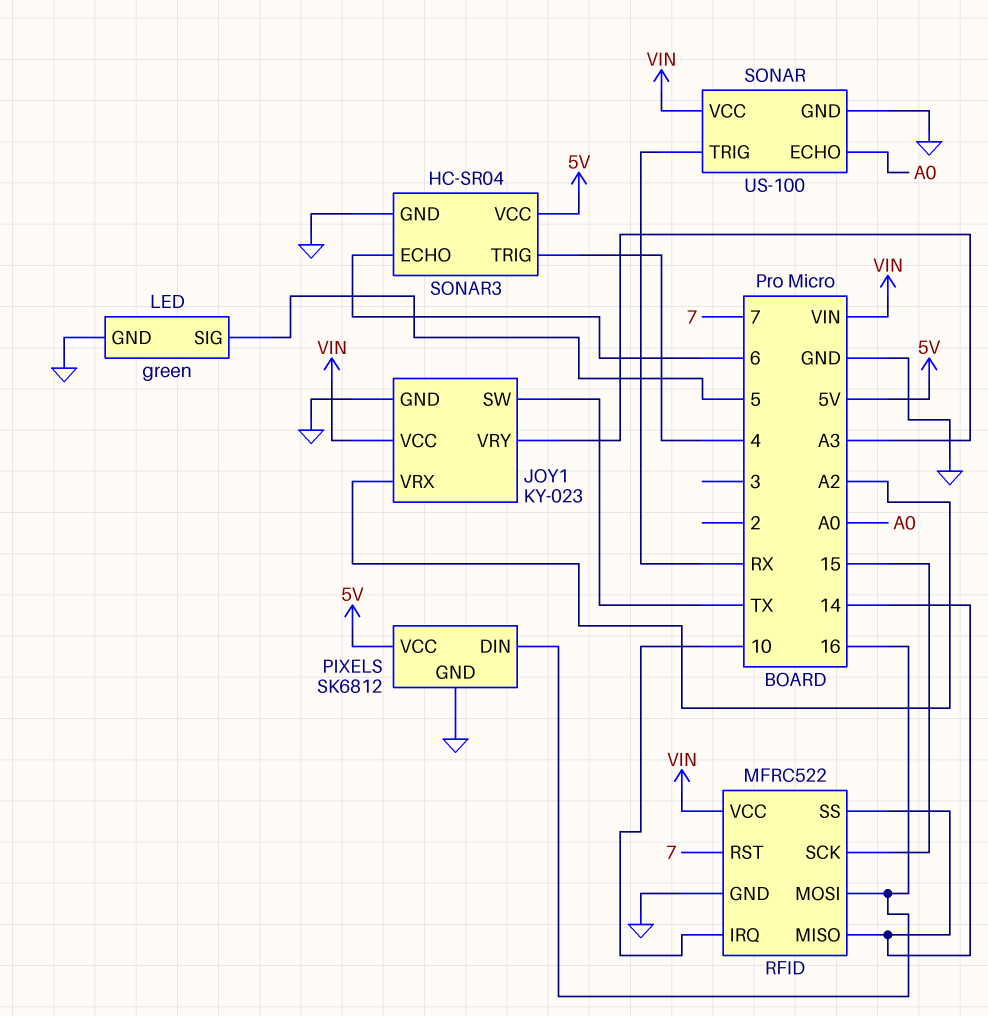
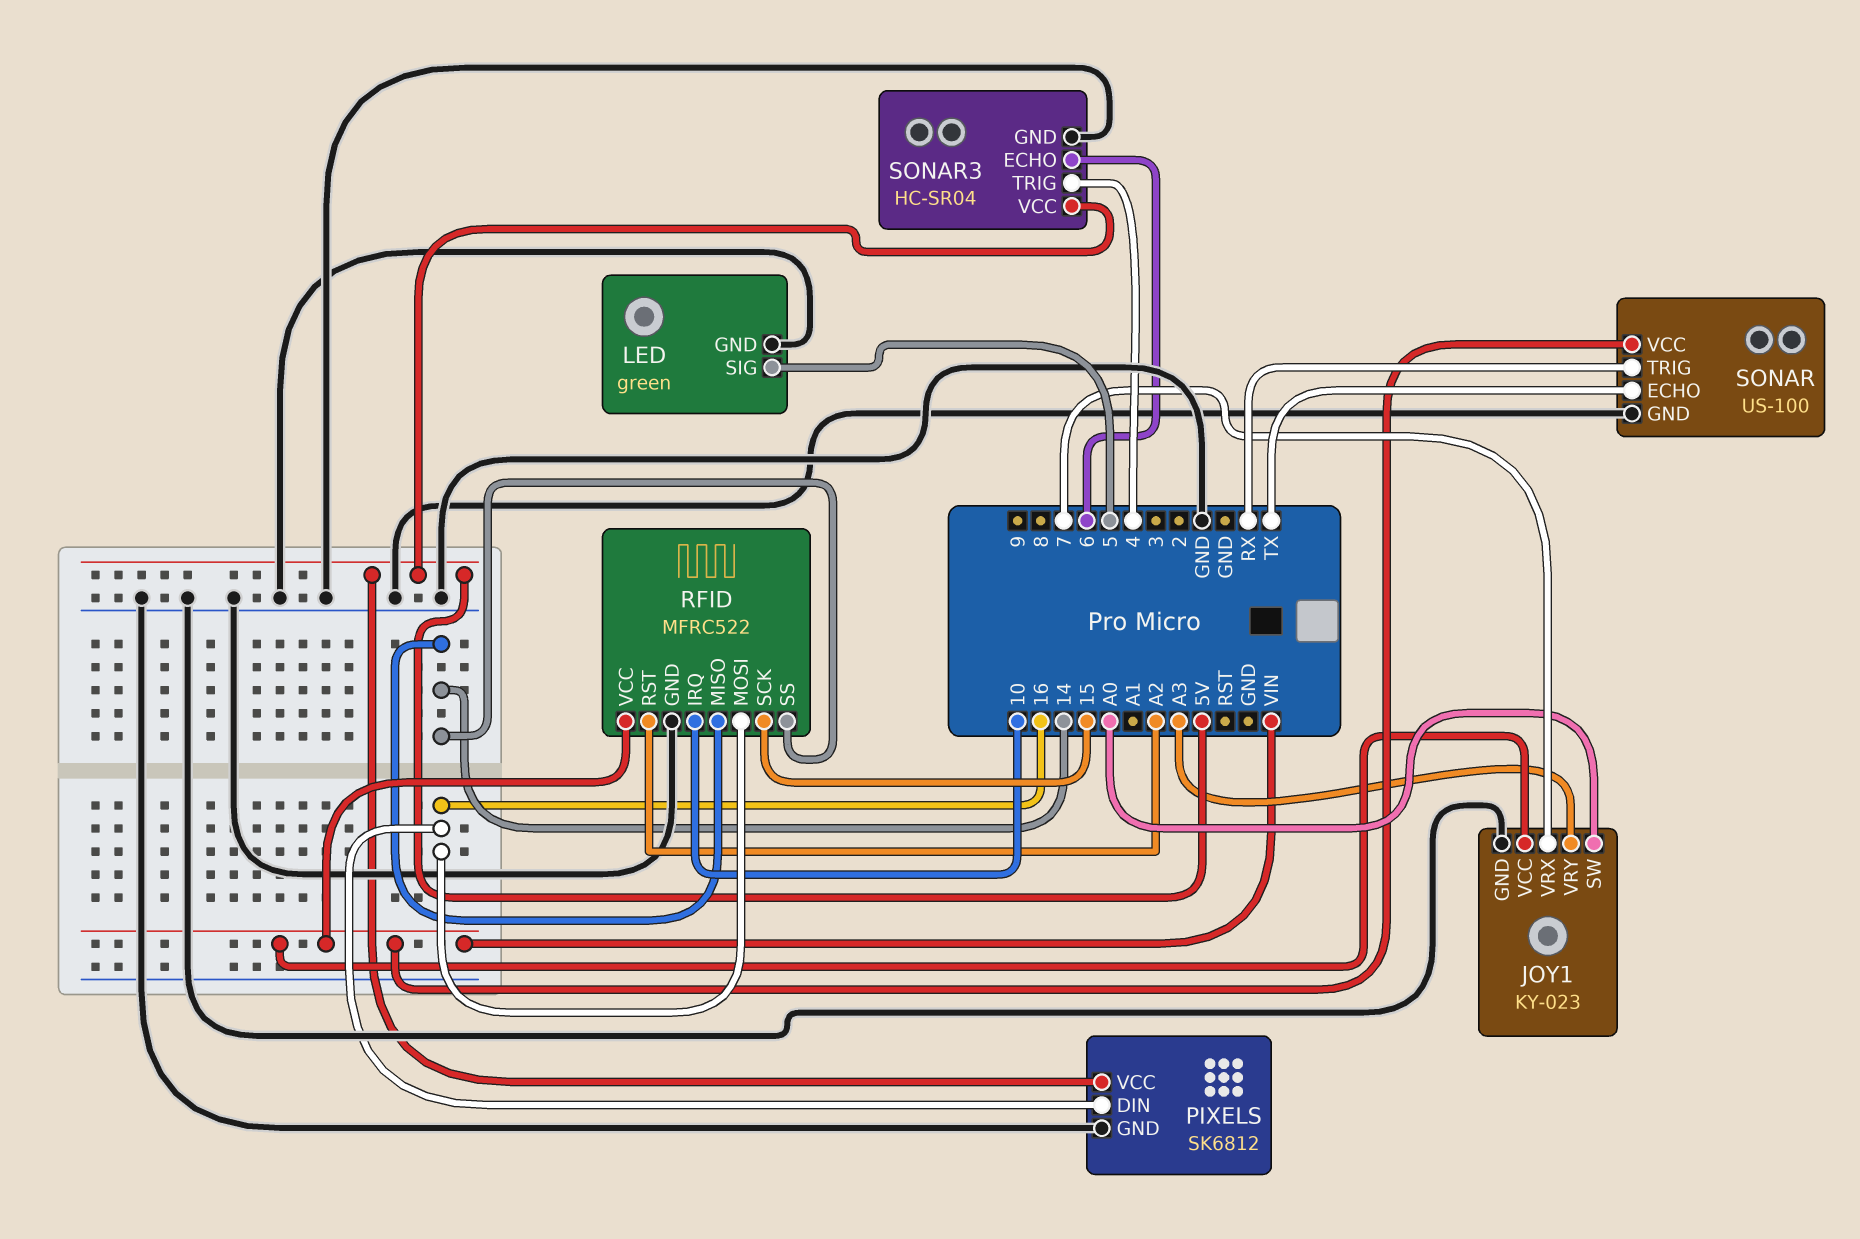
JOY1 pin SW: TX -> A0
JOY1 pin VRX: A2 -> 7
RFID pin RST: 7 -> A2
SONAR pin ECHO: A0 -> TX

